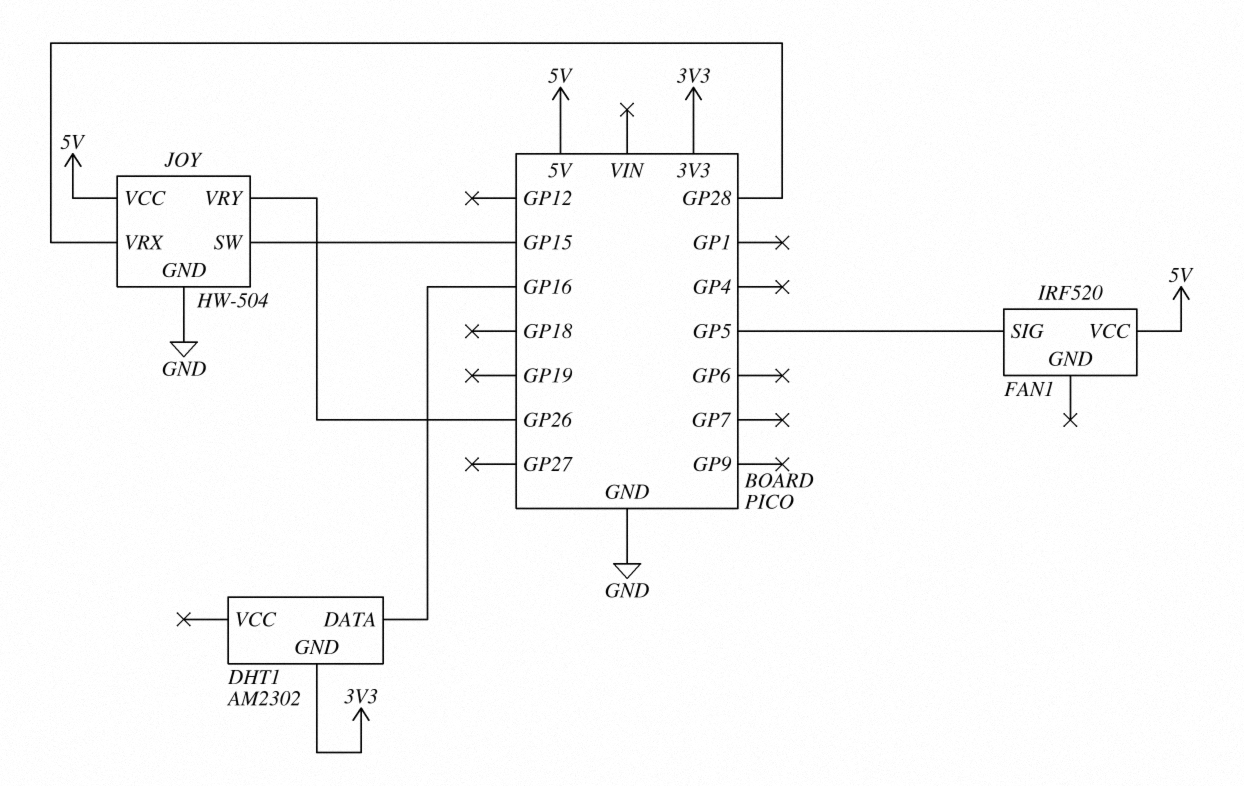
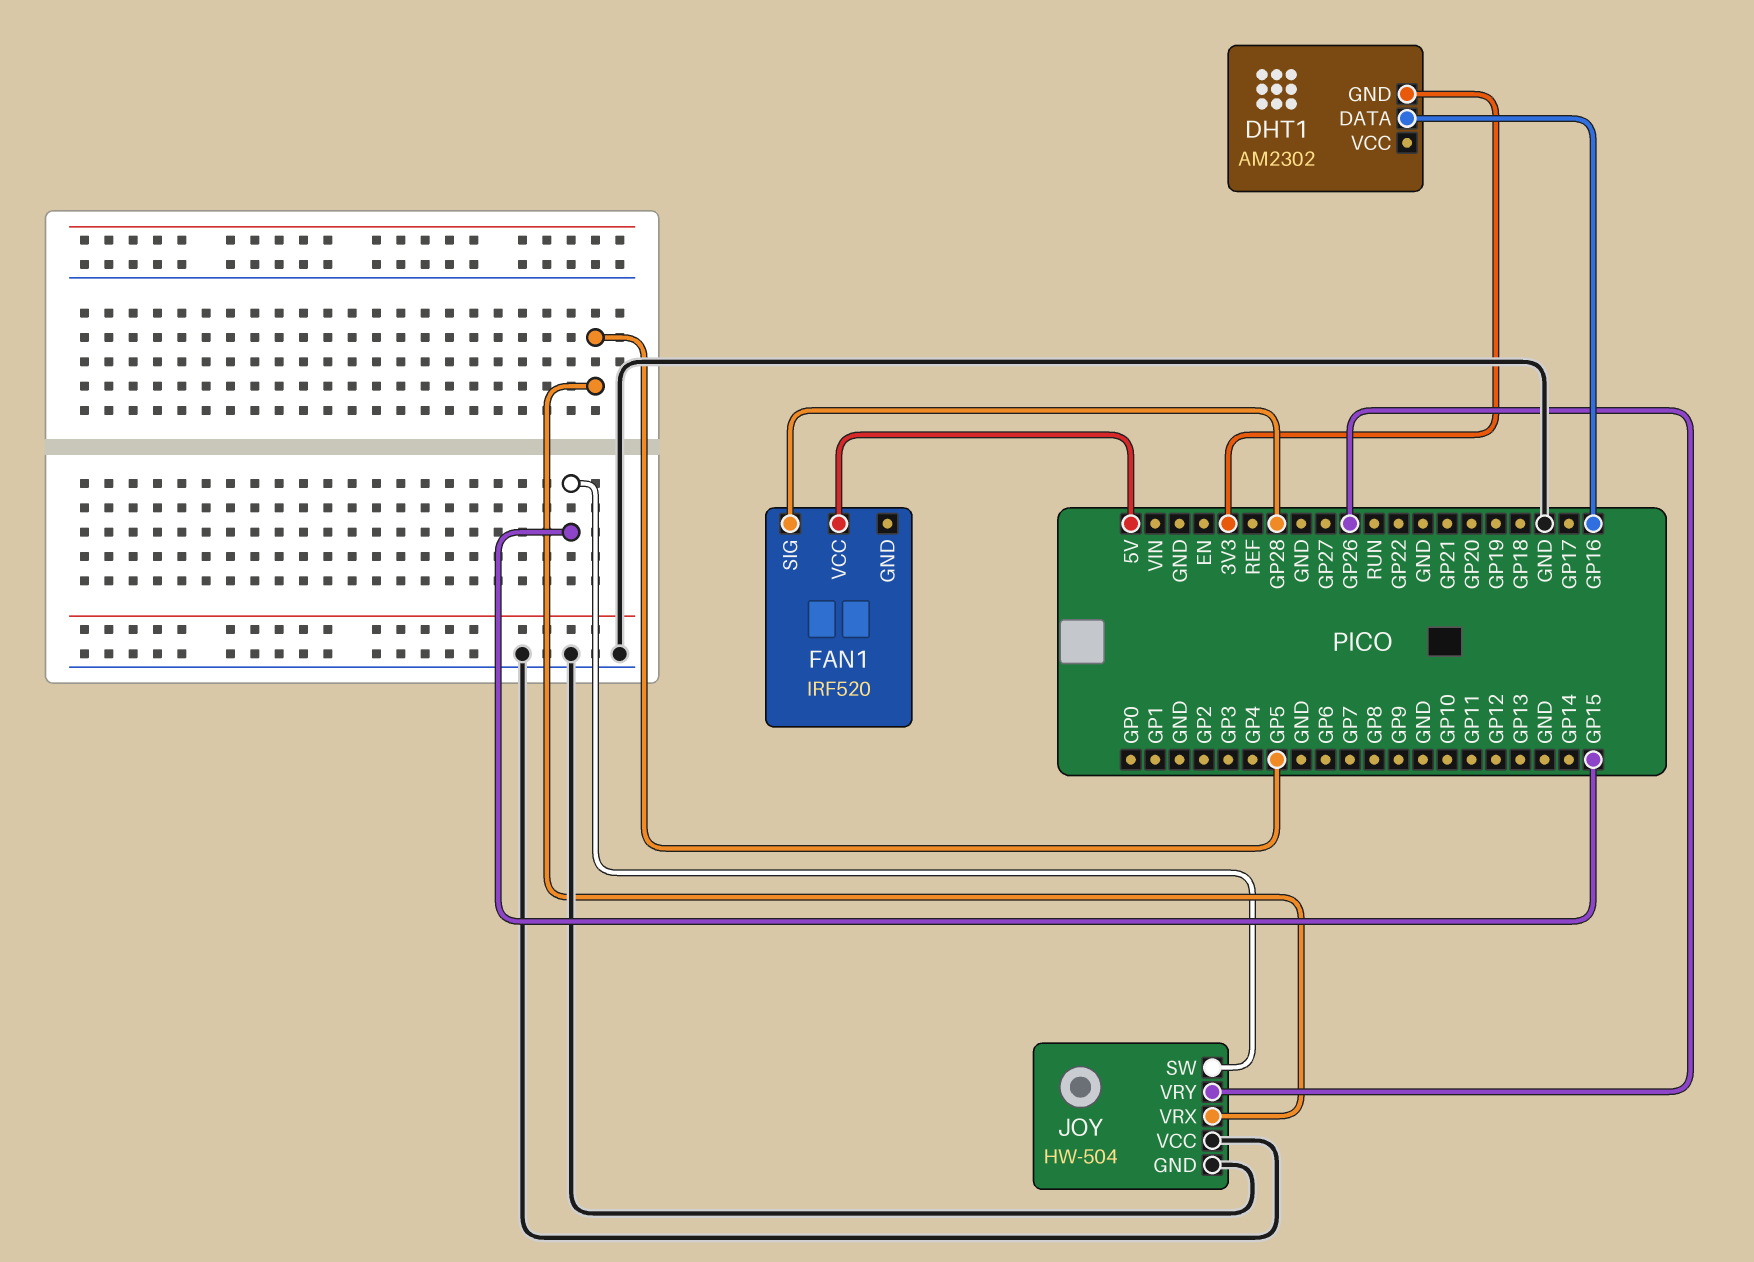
FAN1 pin SIG: GP5 -> GP28
JOY pin VCC: 5V -> GND
JOY pin VRX: GP28 -> GP5

